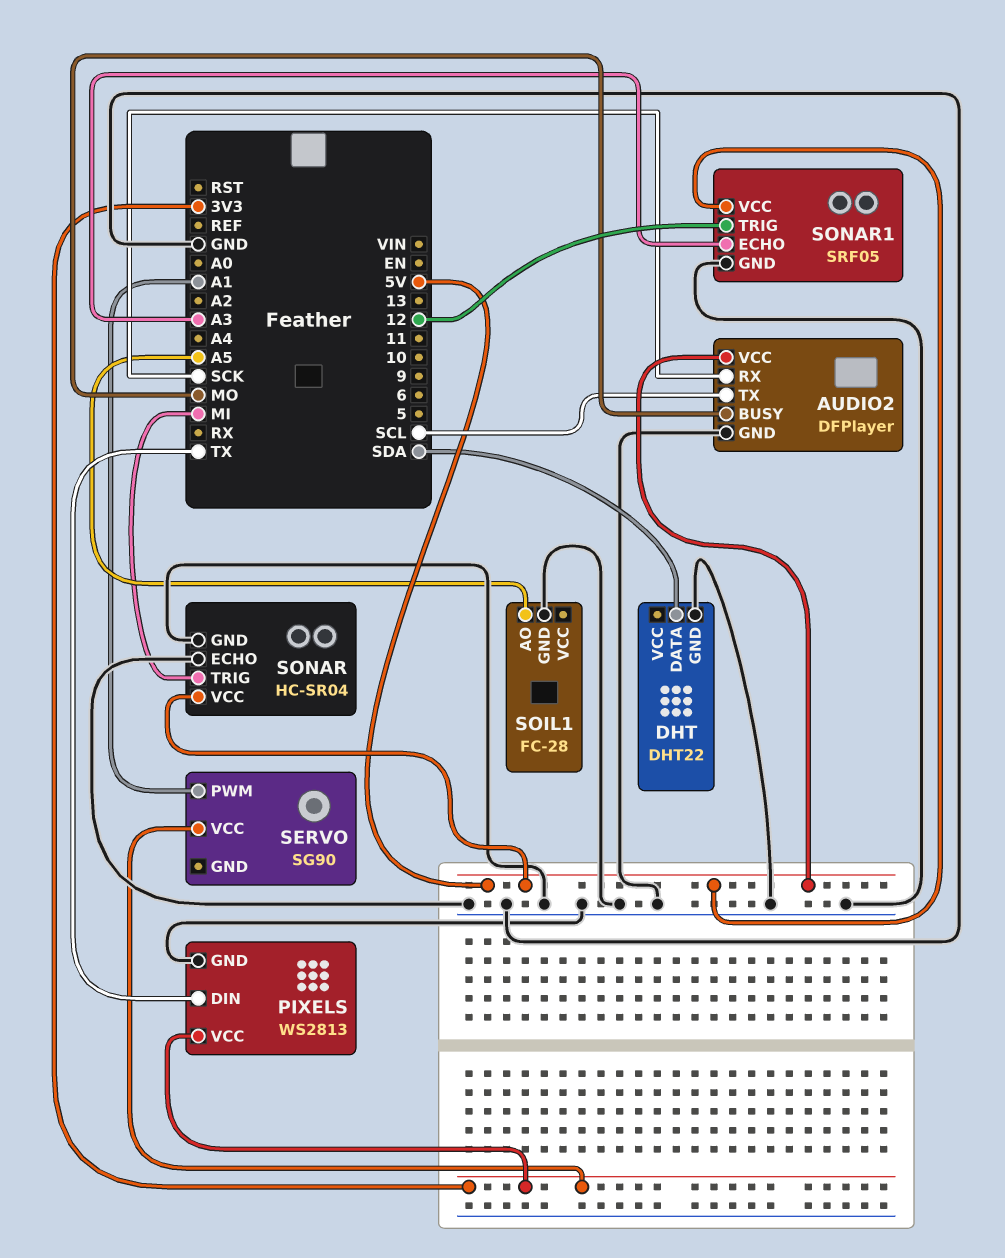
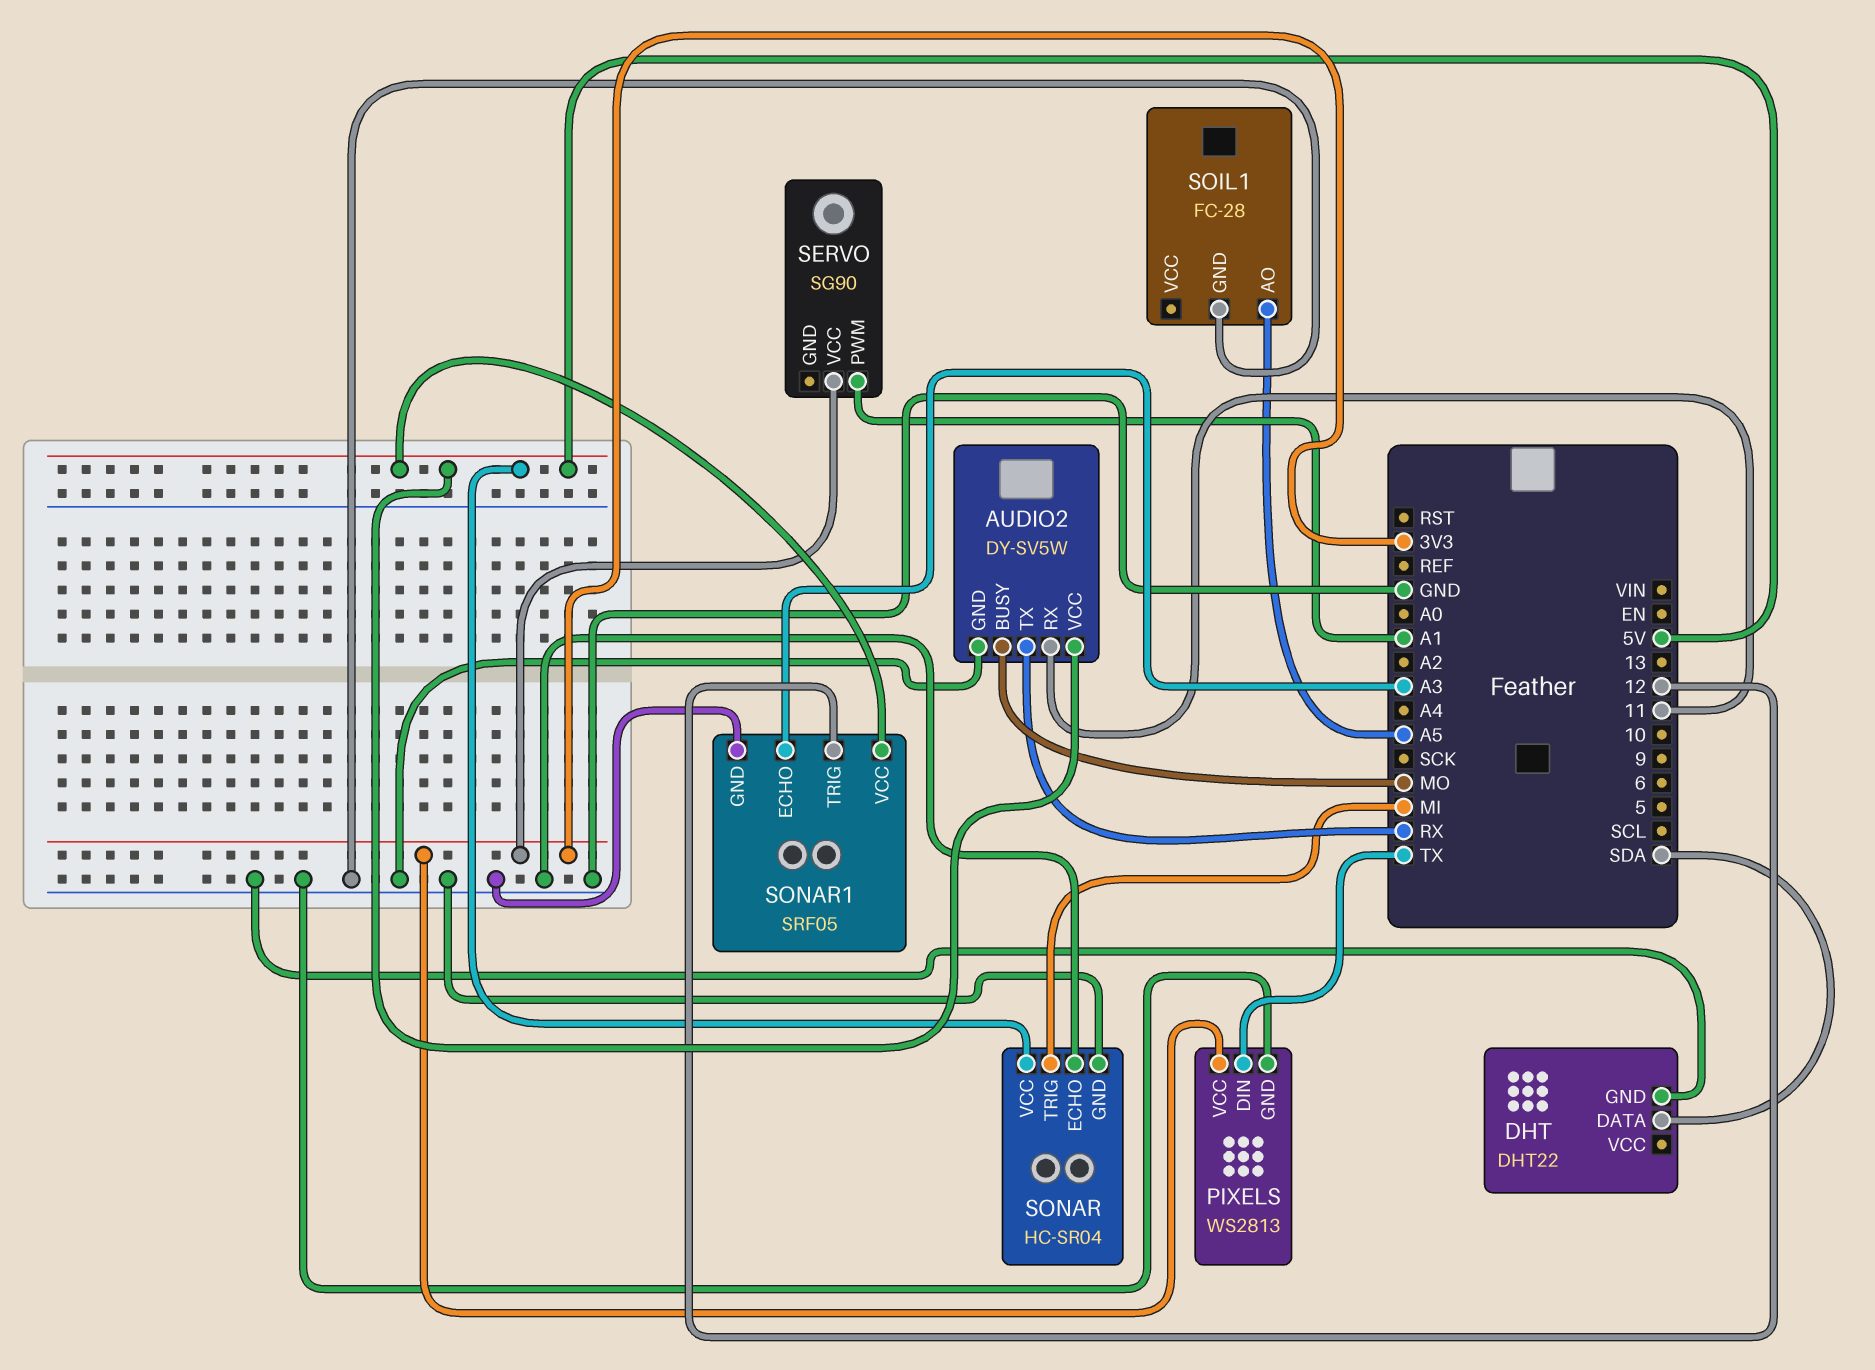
AUDIO2: DFPlayer -> DY-SV5W
AUDIO2 pin RX: SCK -> 11
AUDIO2 pin TX: SCL -> RX

